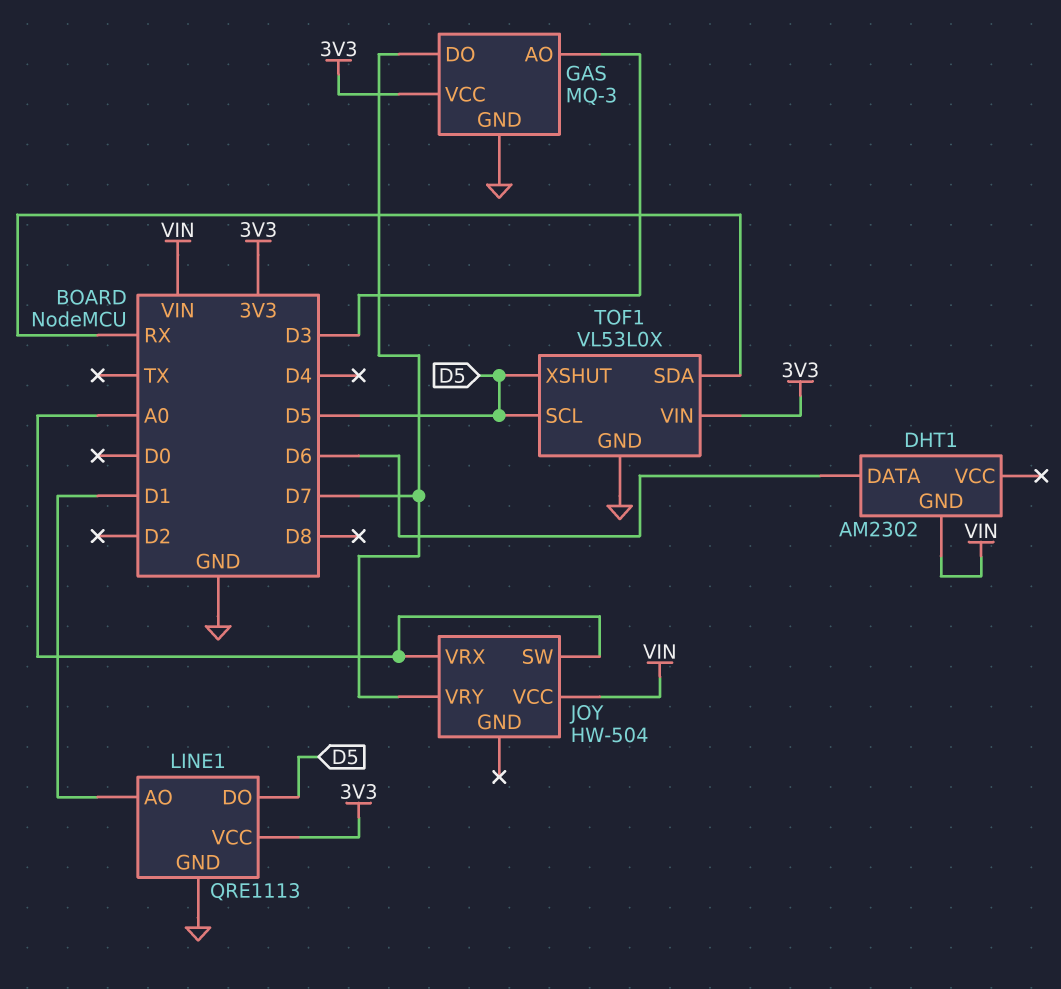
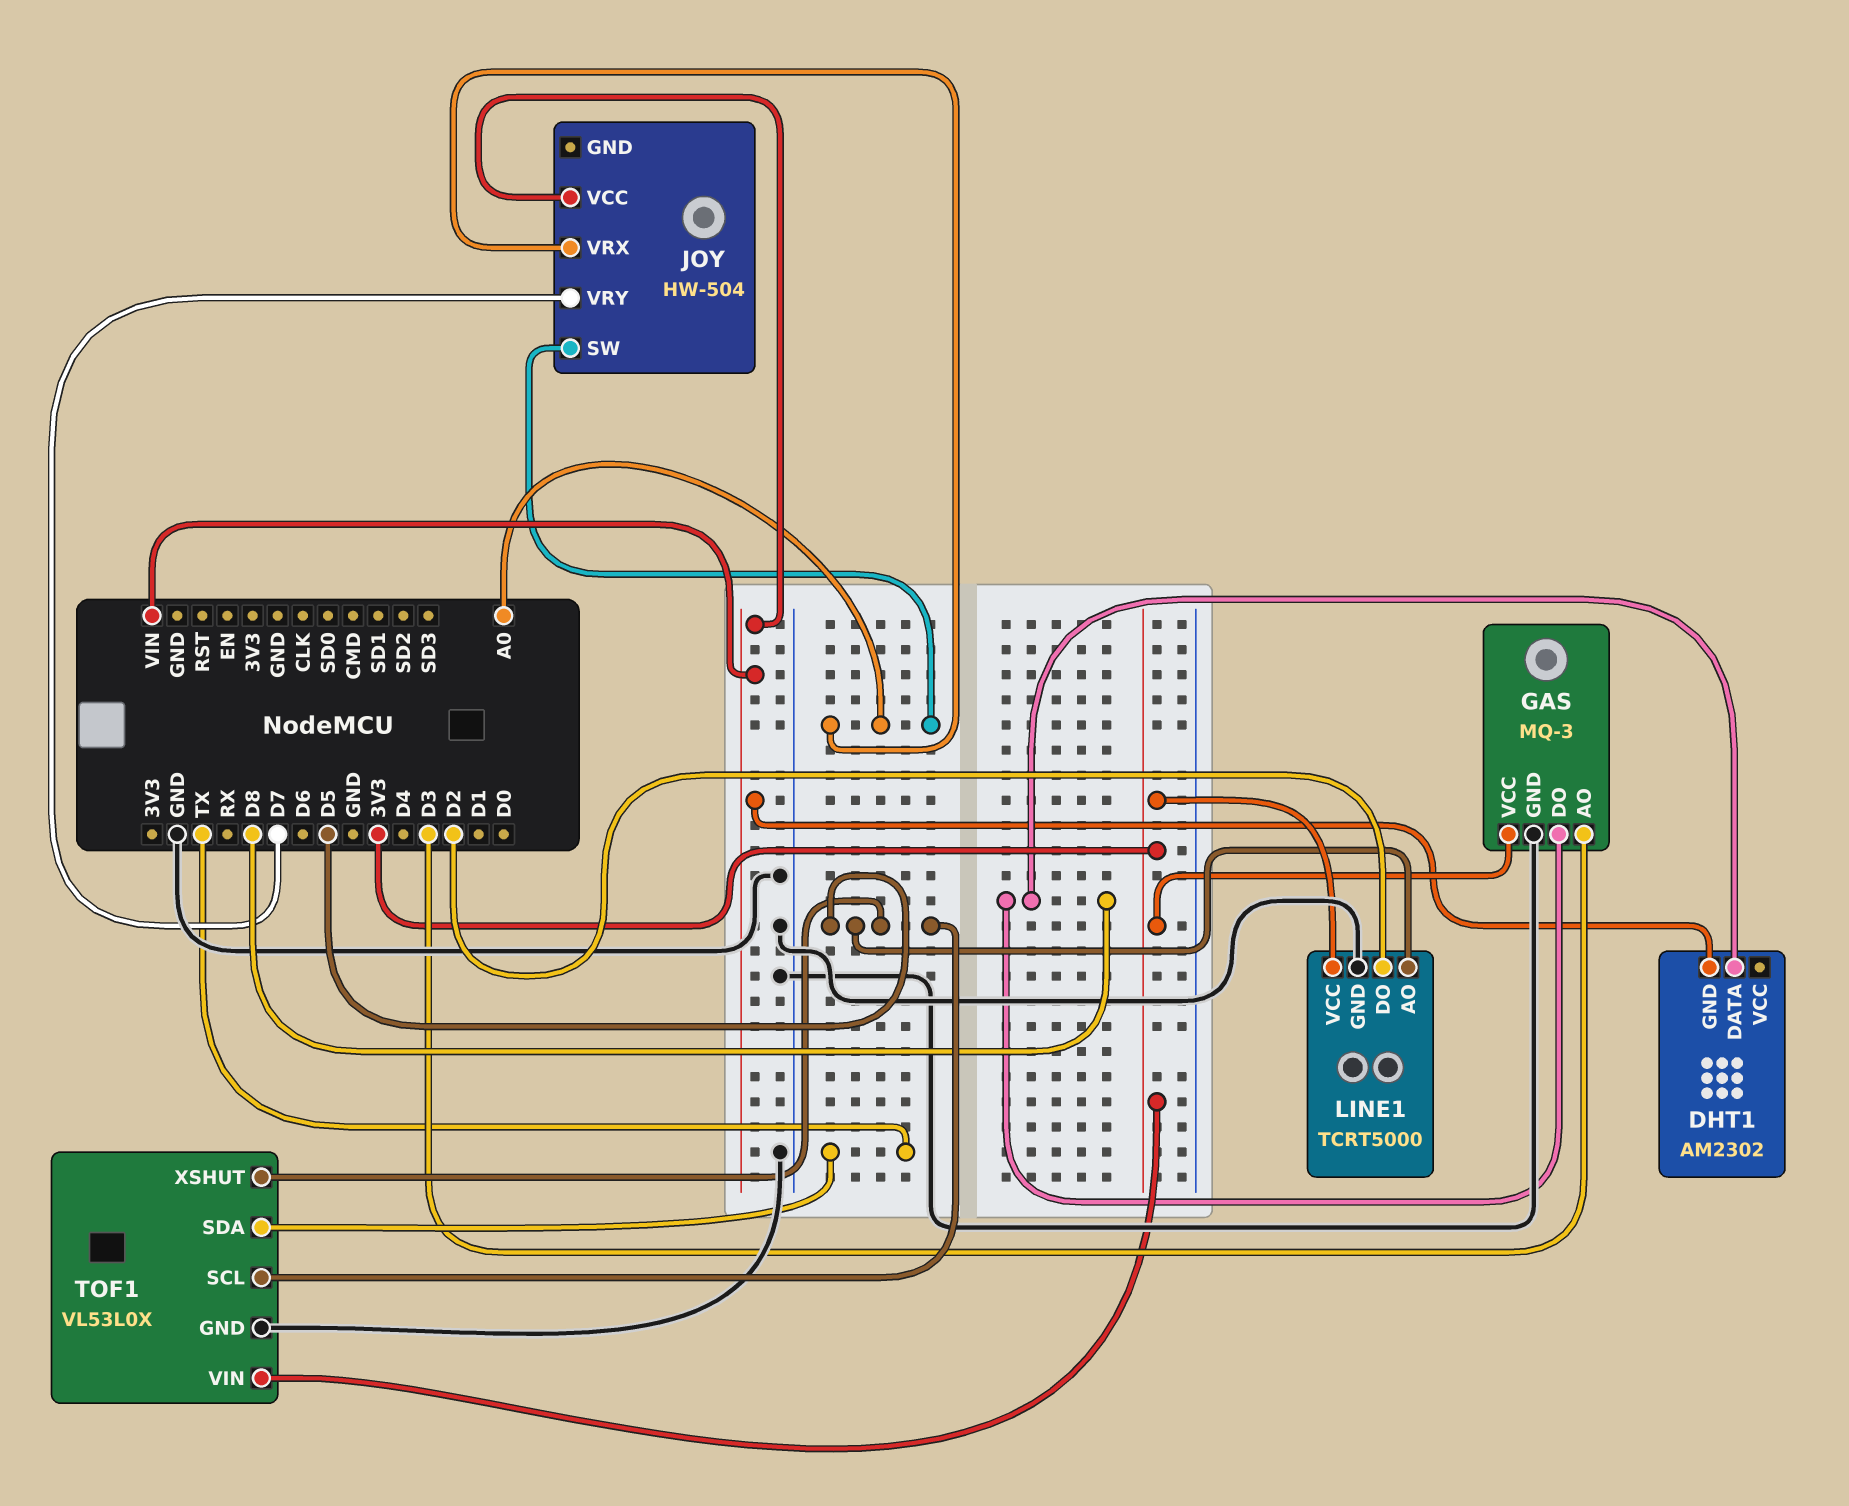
DHT1 pin DATA: D6 -> D8
GAS pin DO: D7 -> D8
LINE1: QRE1113 -> TCRT5000
LINE1 pin AO: D1 -> D5
LINE1 pin DO: D5 -> D2
TOF1 pin SDA: RX -> TX

